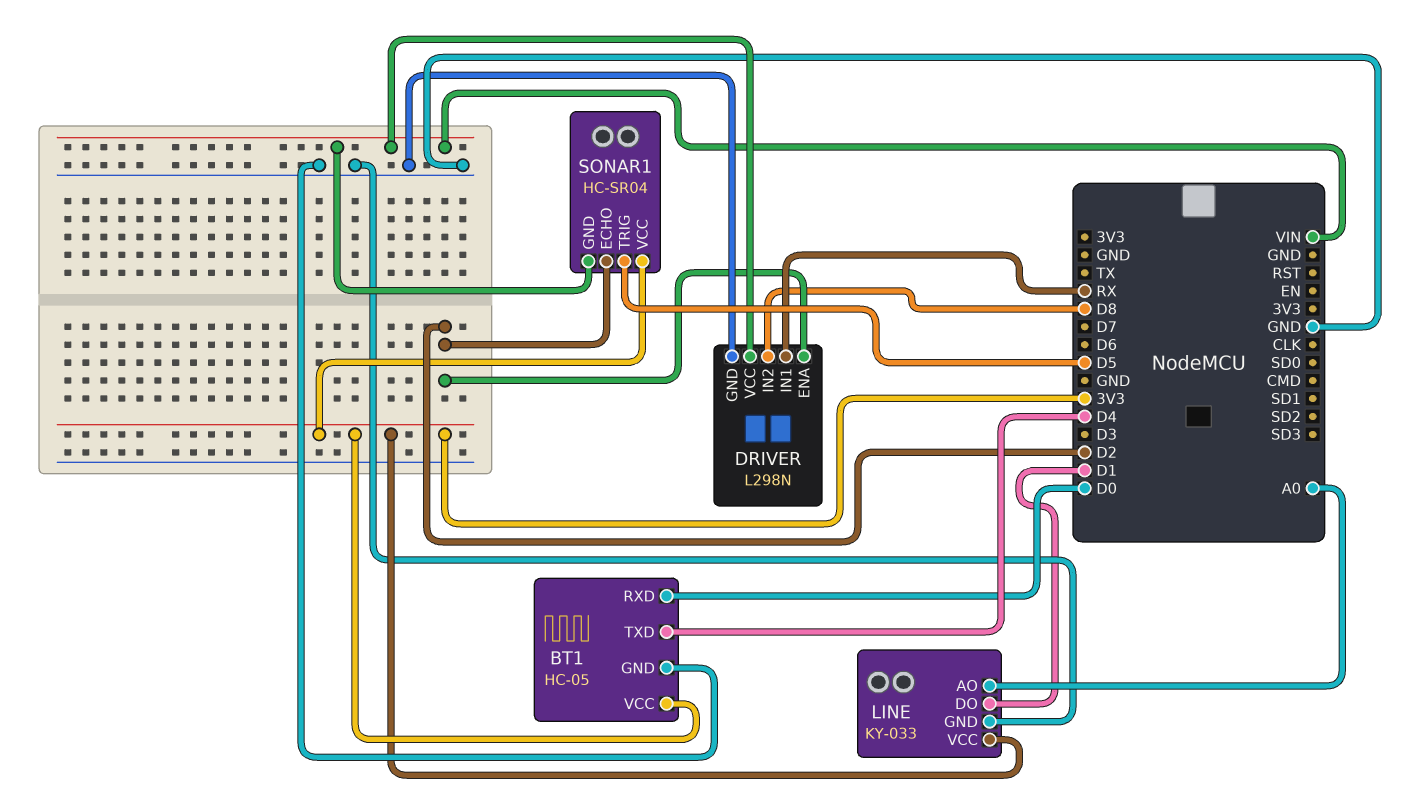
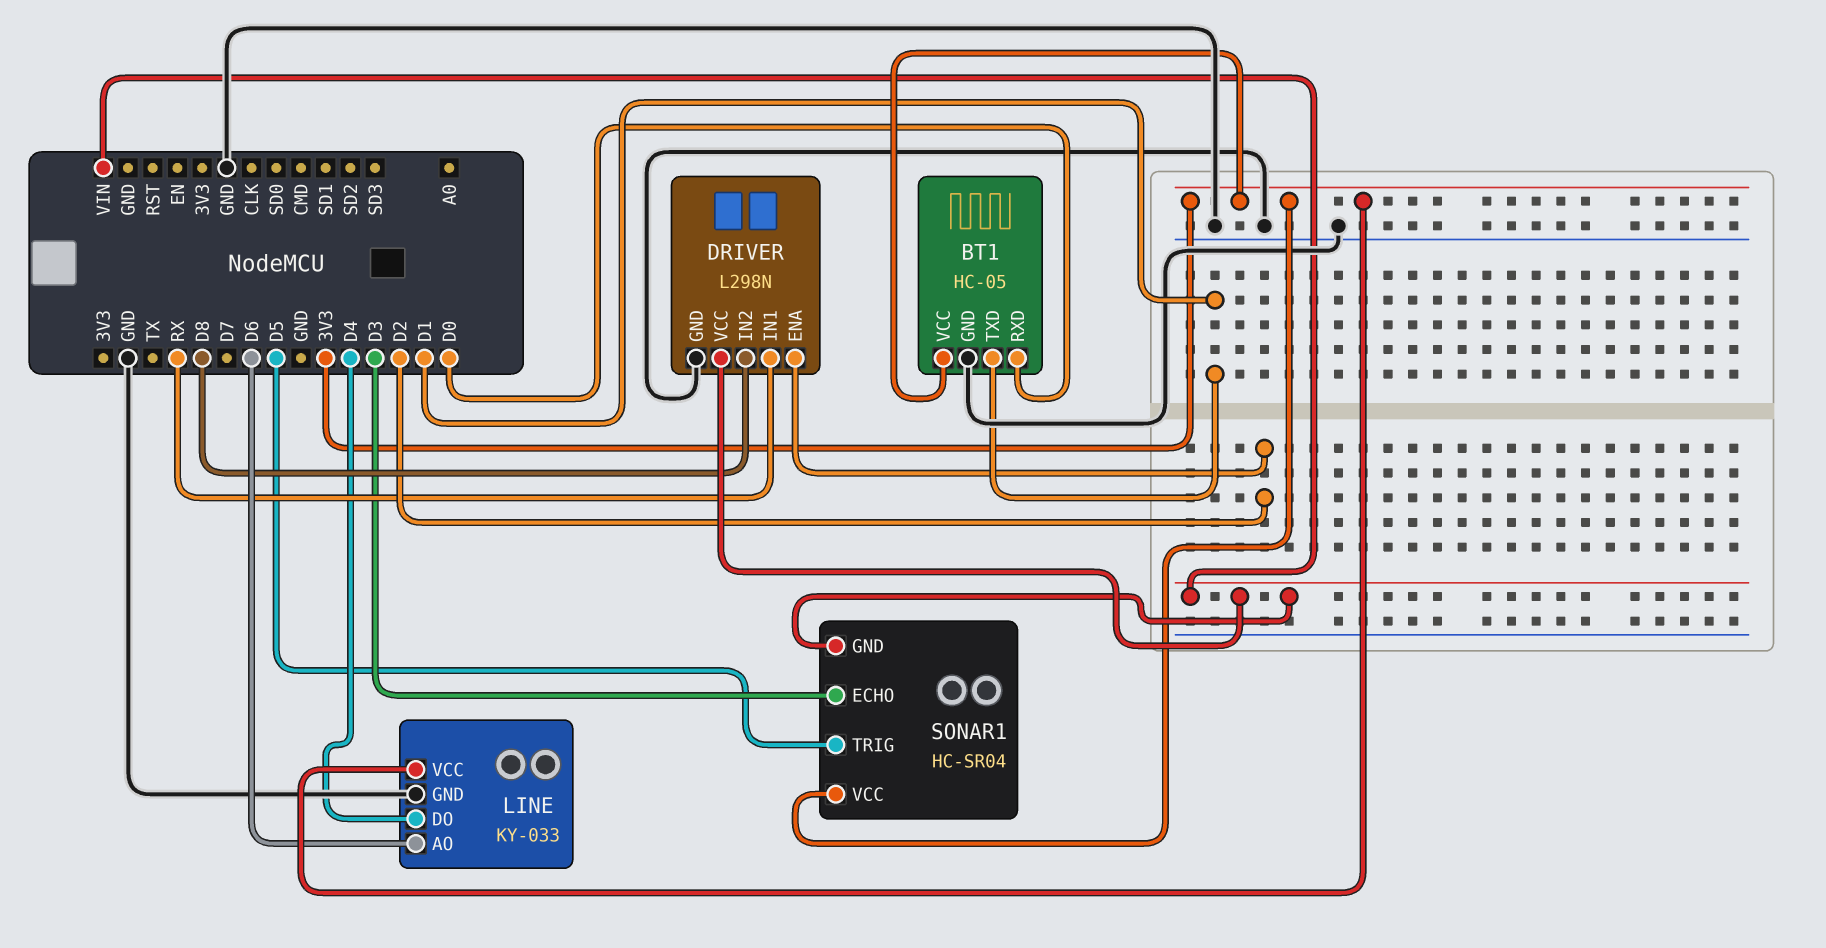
BT1 pin TXD: D4 -> D1
LINE pin AO: A0 -> D6
LINE pin DO: D1 -> D4
SONAR1 pin ECHO: D2 -> D3

